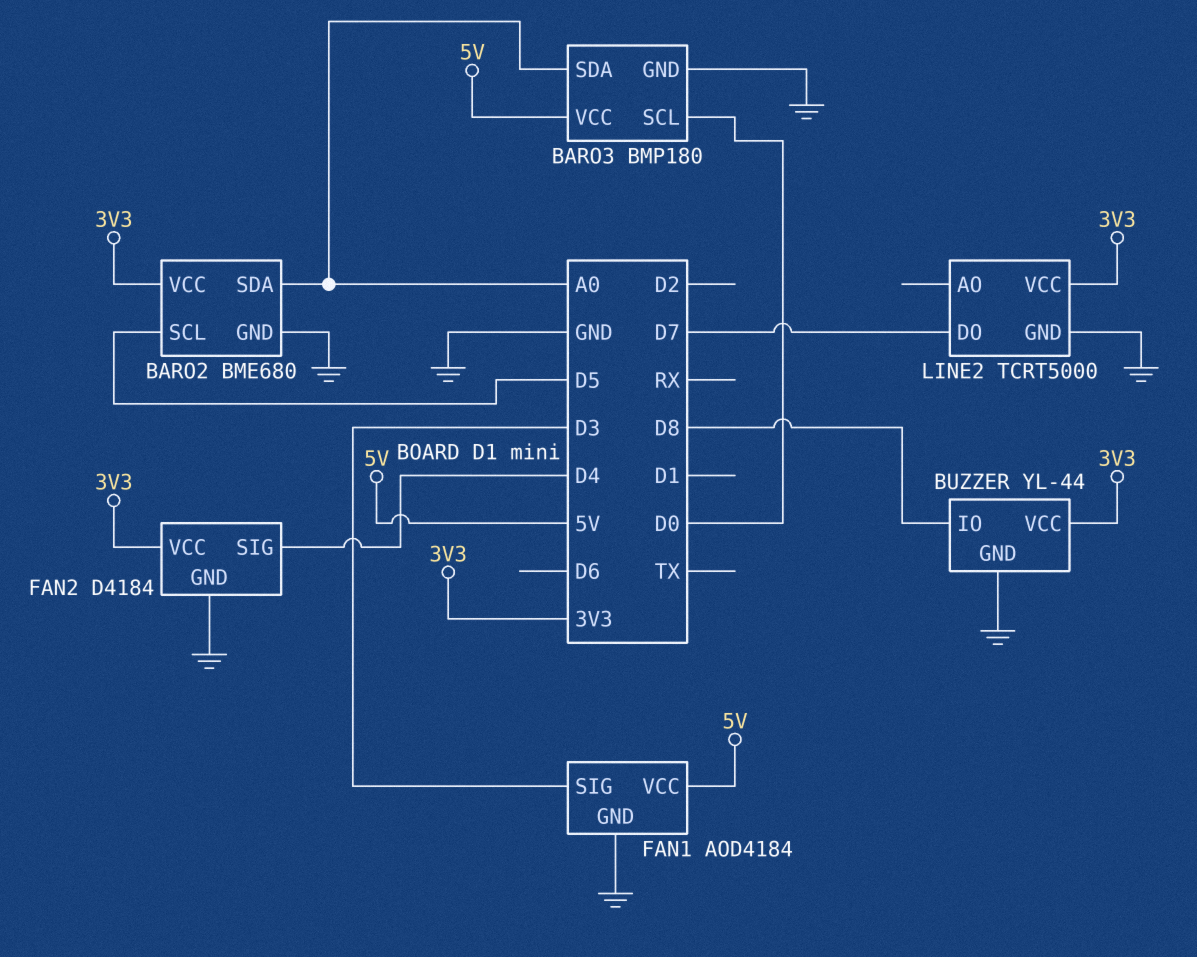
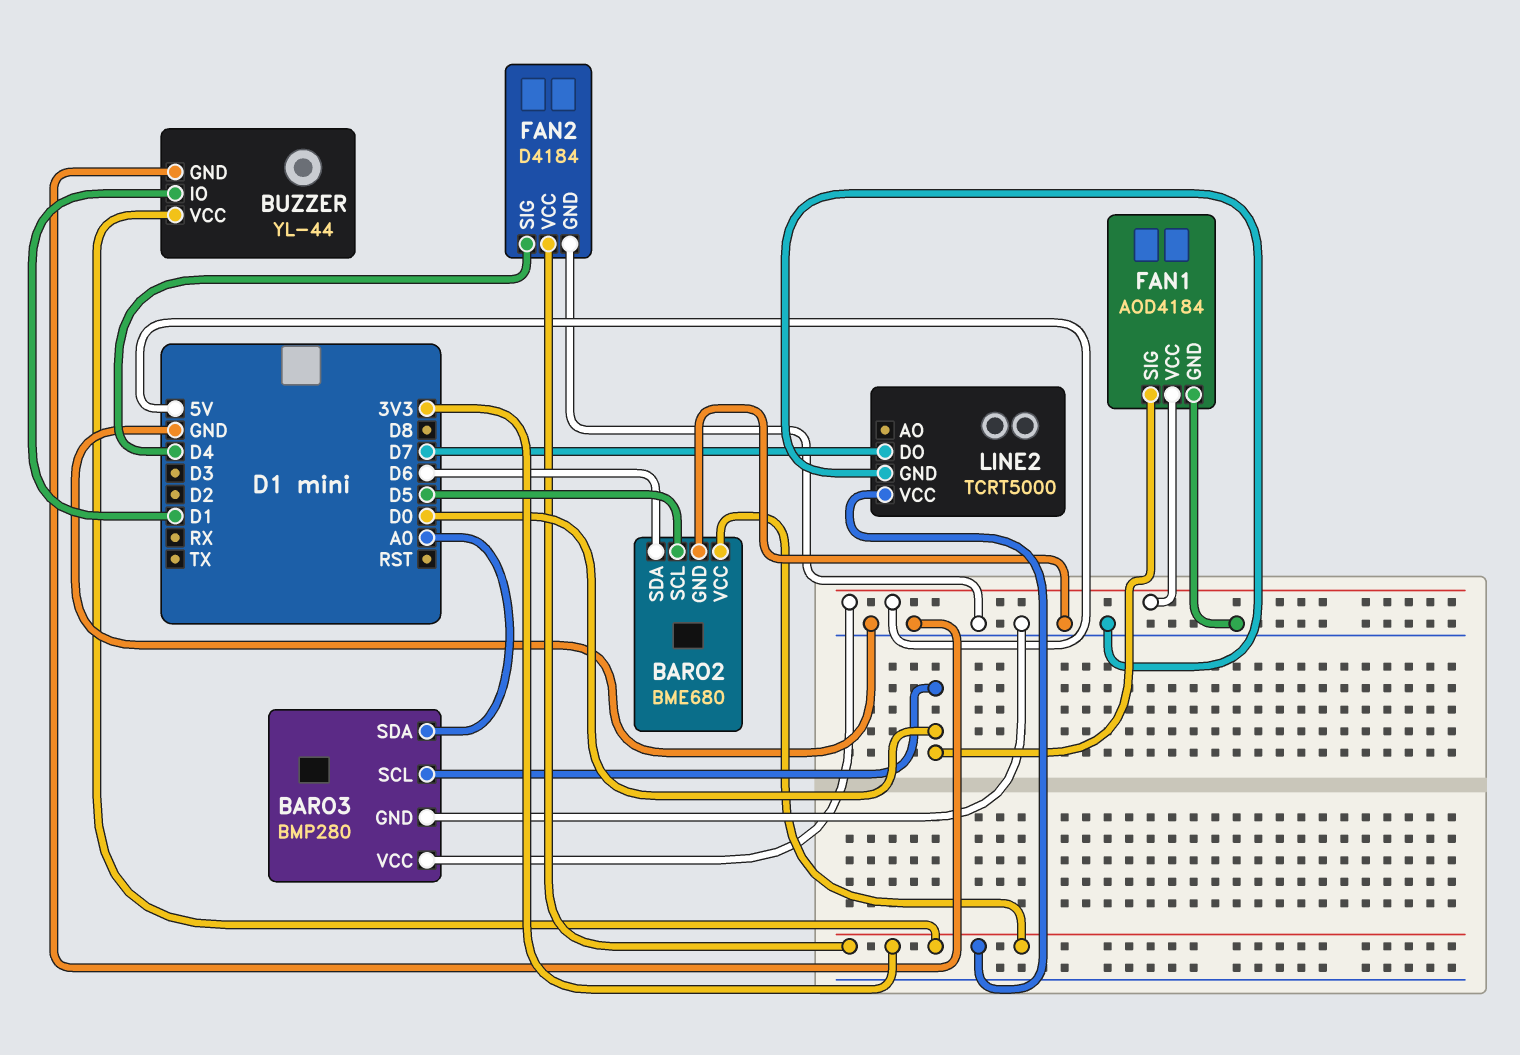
BARO2 pin SDA: A0 -> D6
BARO3: BMP180 -> BMP280
BUZZER pin IO: D8 -> D1
FAN1 pin SIG: D3 -> D0

